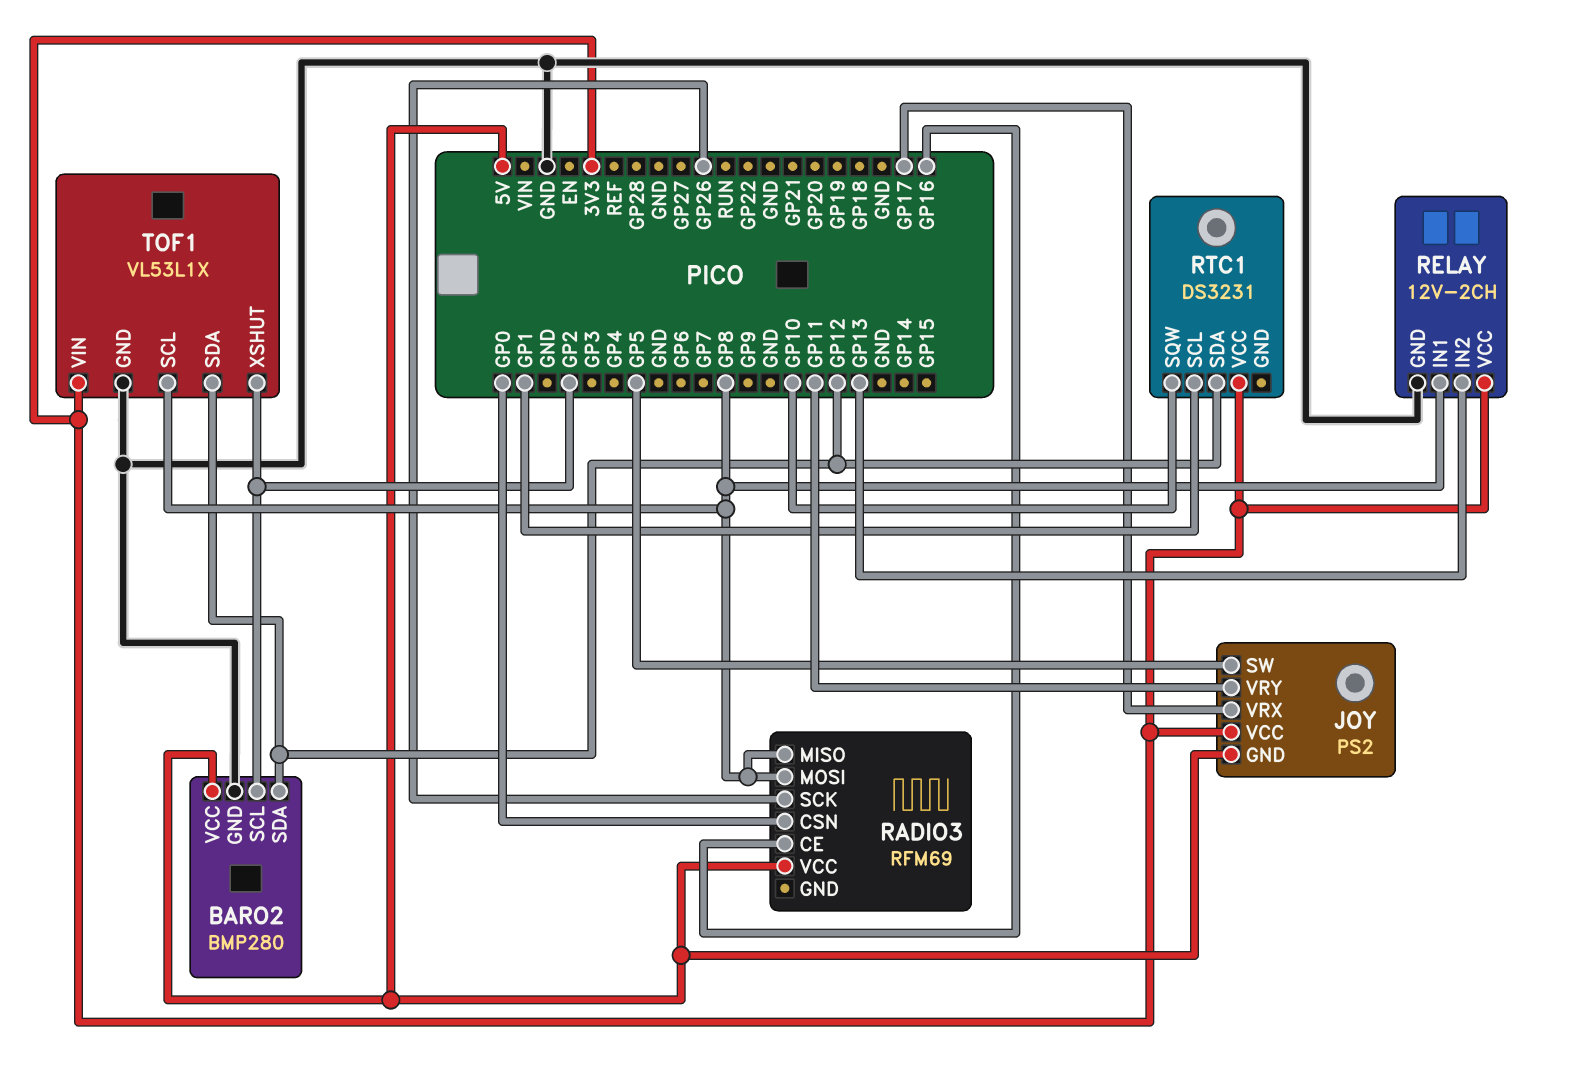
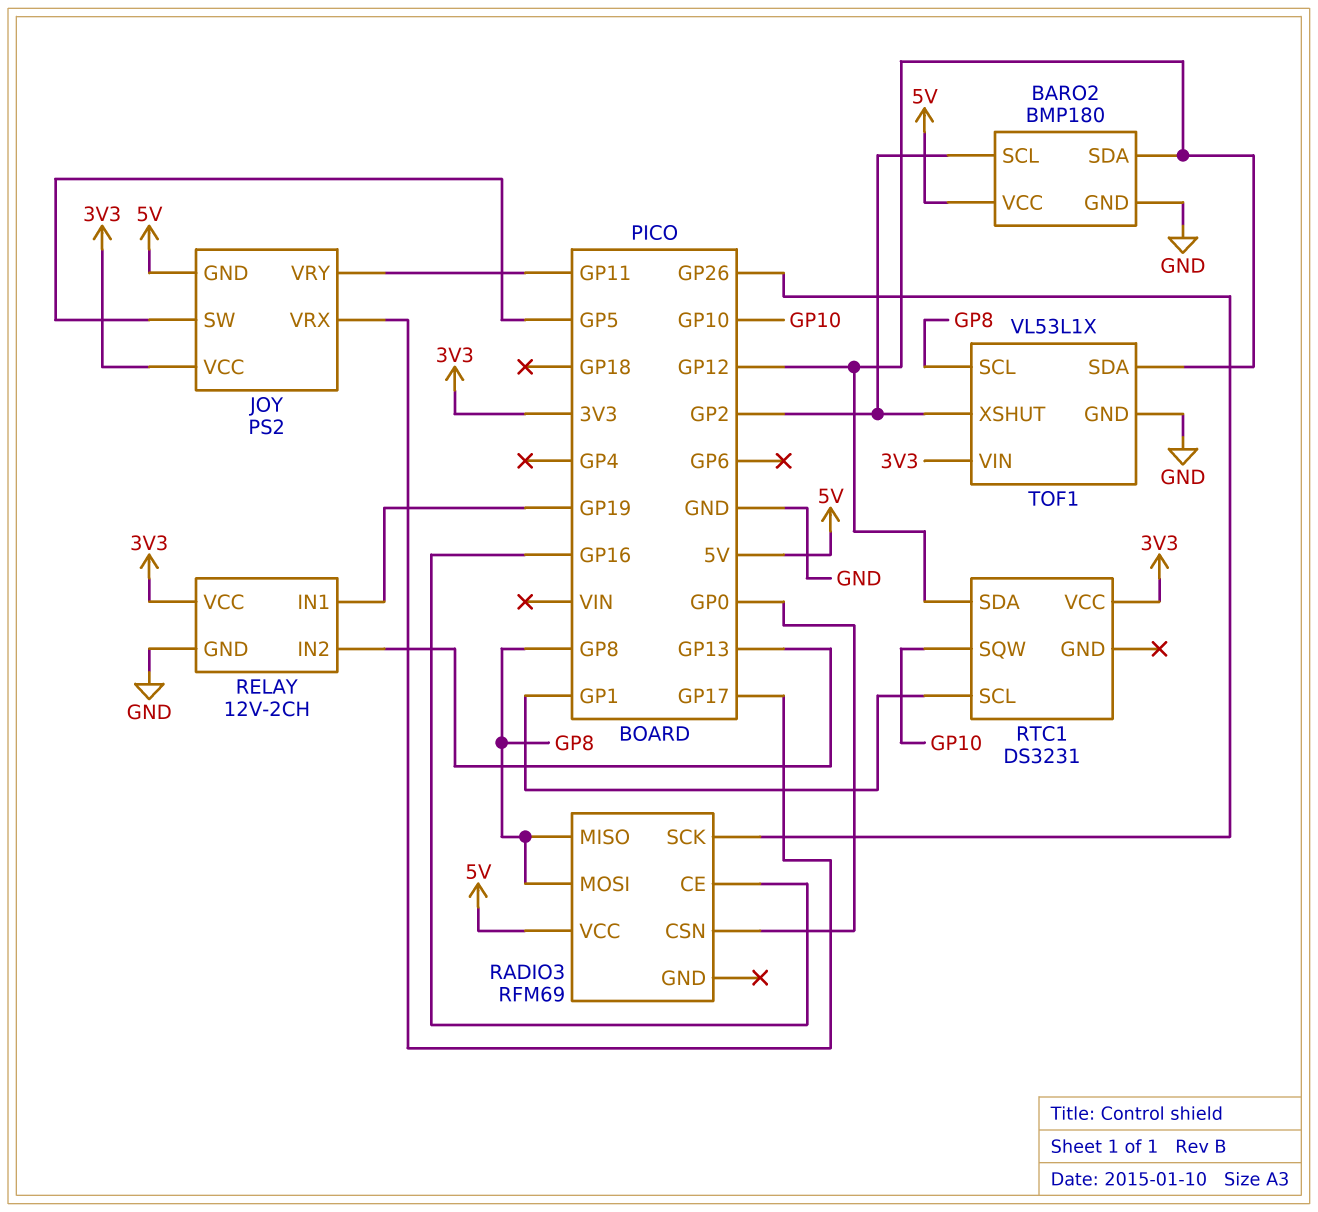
BARO2: BMP280 -> BMP180
RELAY pin IN1: GP8 -> GP19

